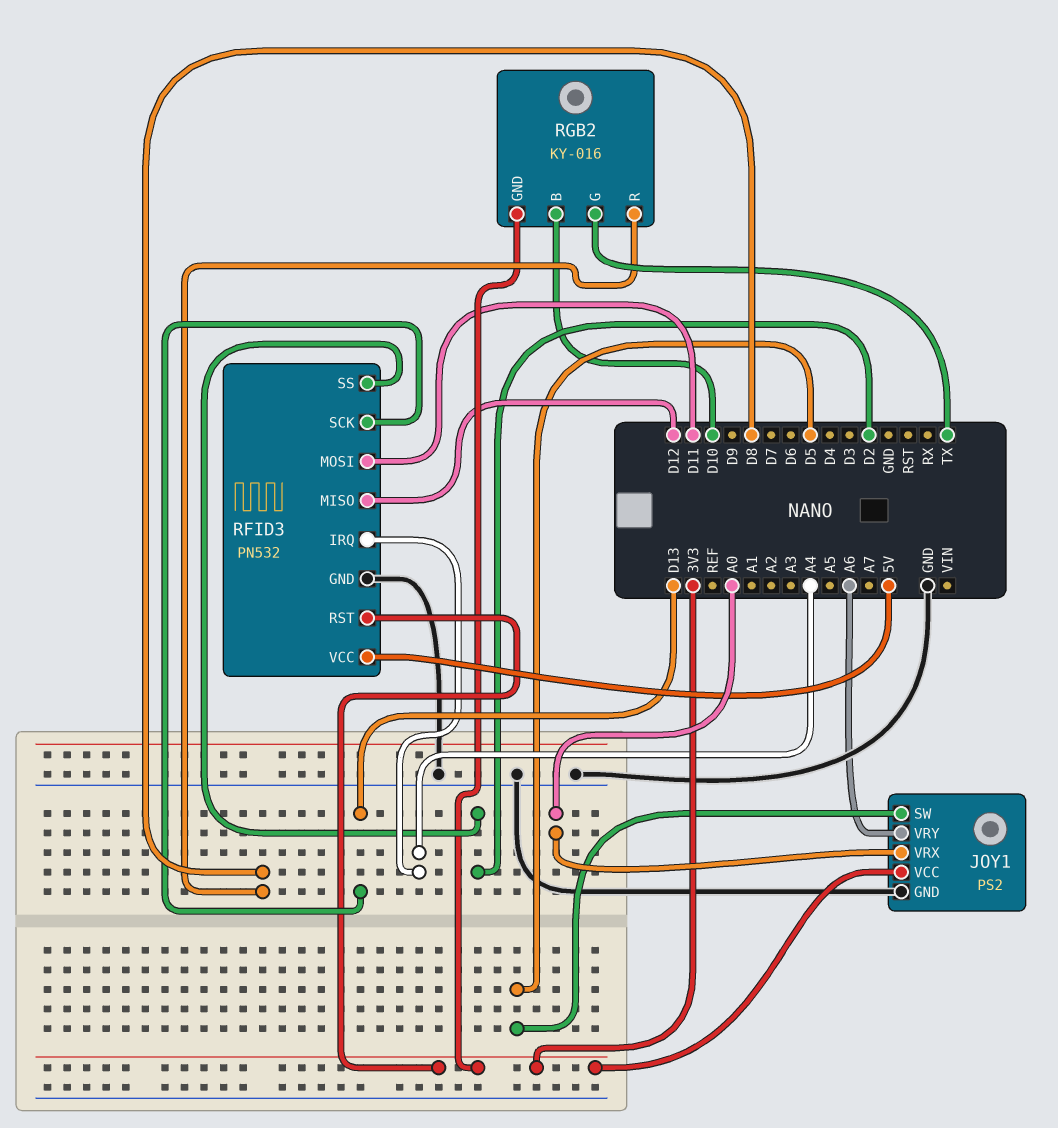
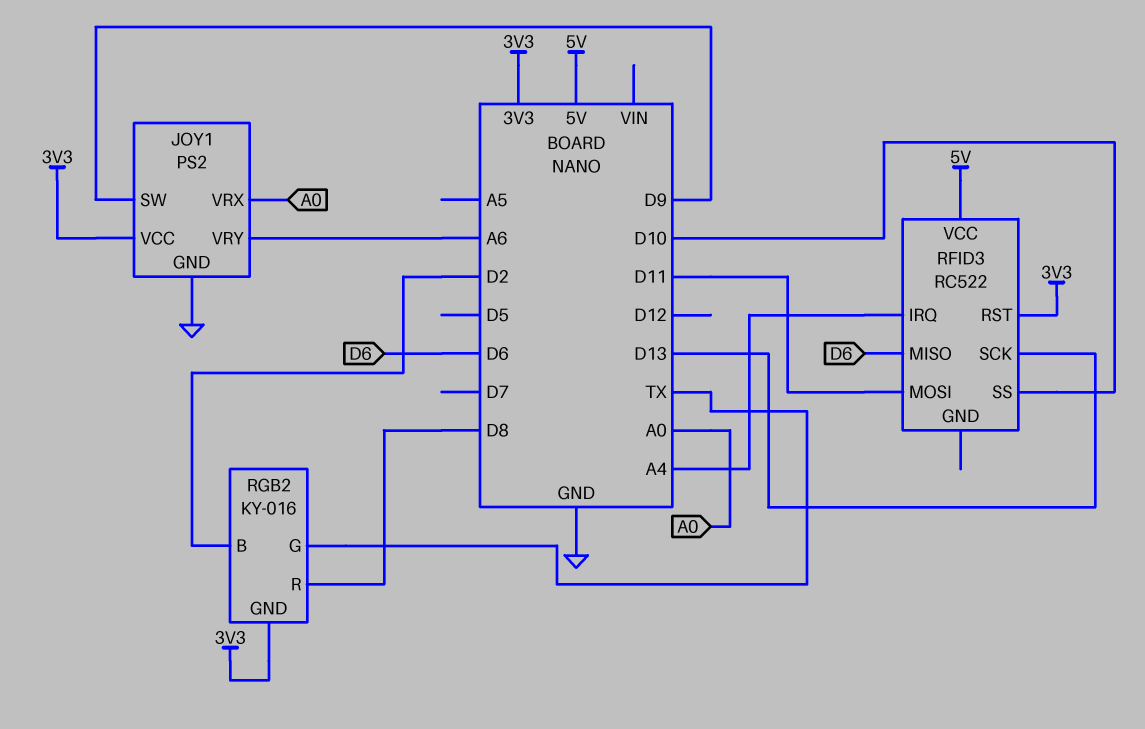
JOY1 pin SW: D5 -> D9
RFID3: PN532 -> RC522
RFID3 pin GND: GND -> none
RFID3 pin MISO: D12 -> D6
RFID3 pin SS: D2 -> D10
RGB2 pin B: D10 -> D2

